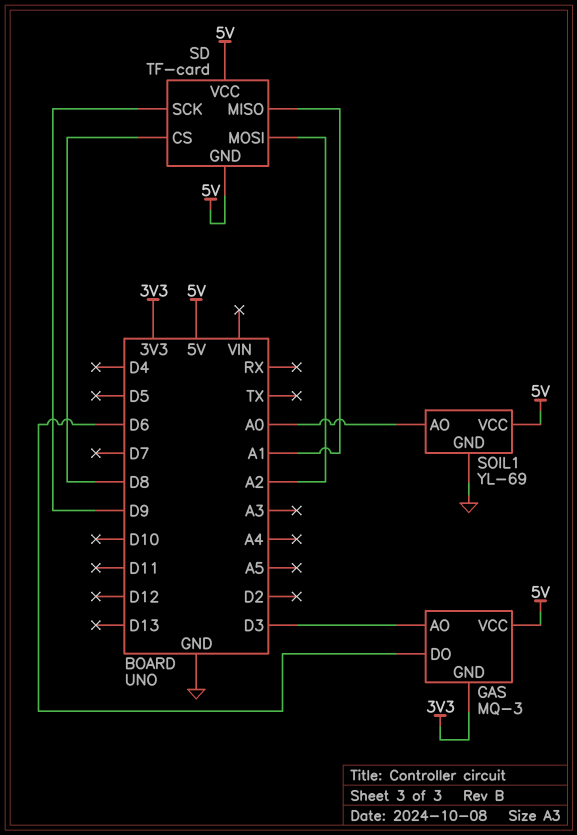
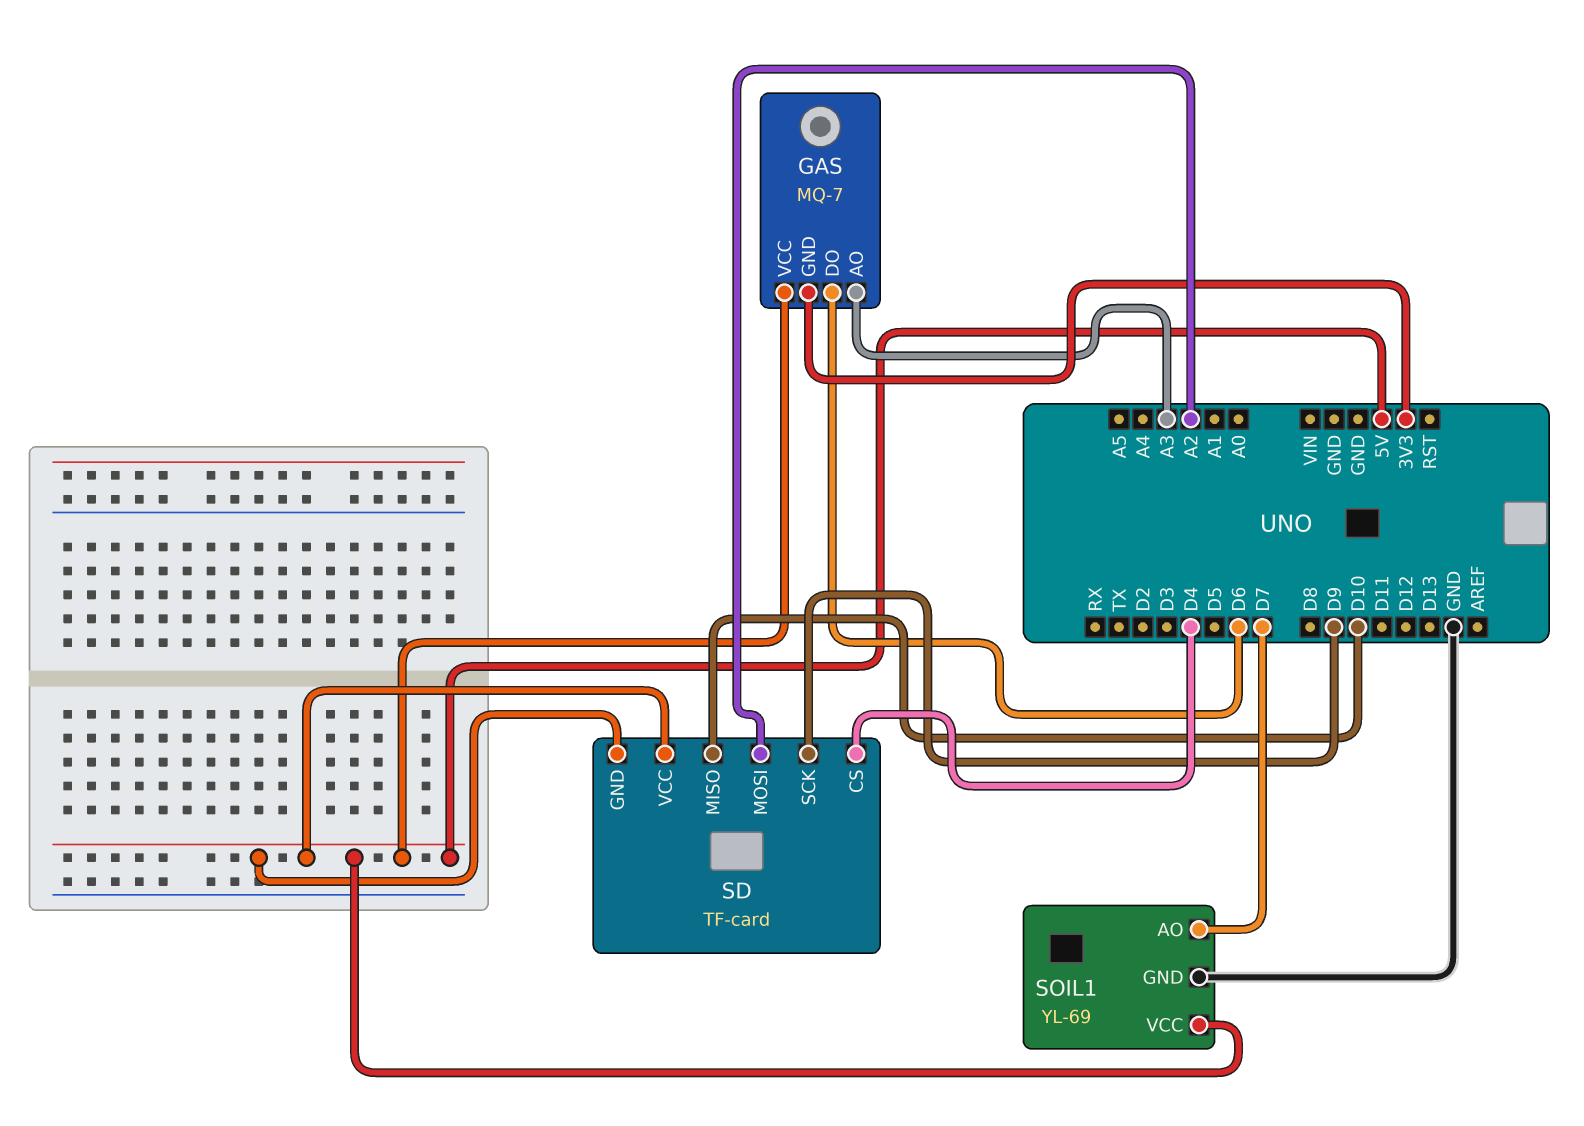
GAS: MQ-3 -> MQ-7
GAS pin AO: D3 -> A3
SD pin CS: D8 -> D4
SD pin MISO: A1 -> D10
SOIL1 pin AO: A0 -> D7

